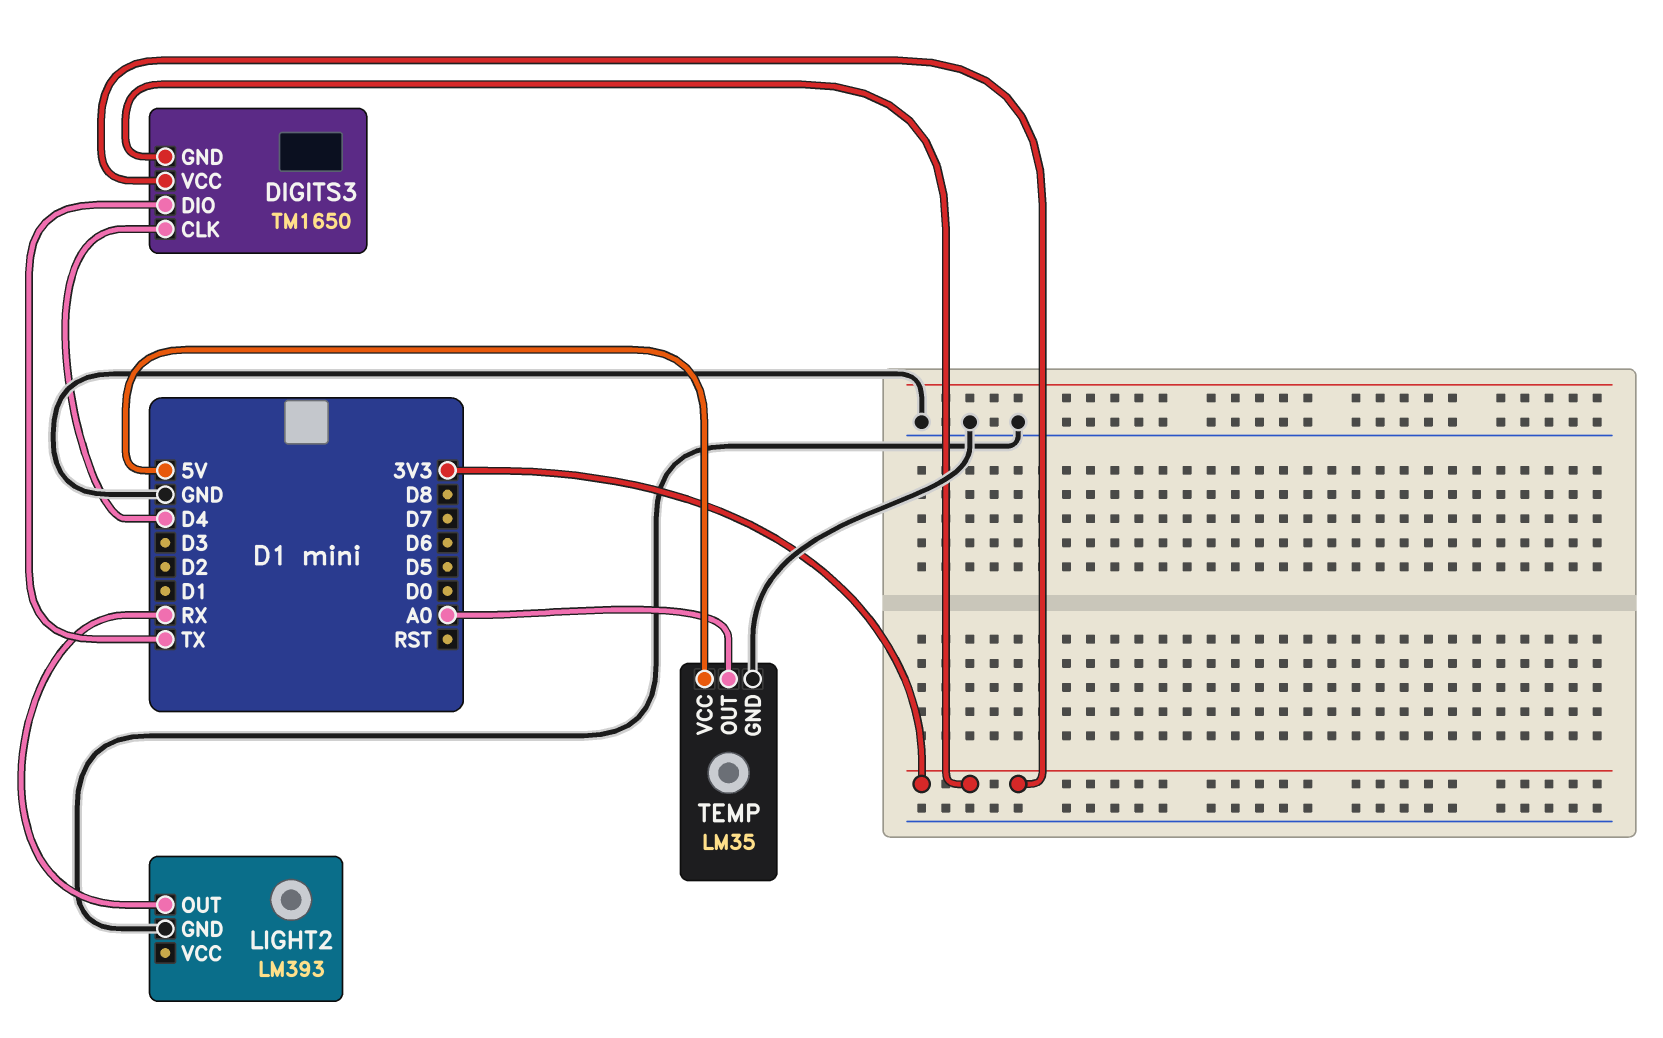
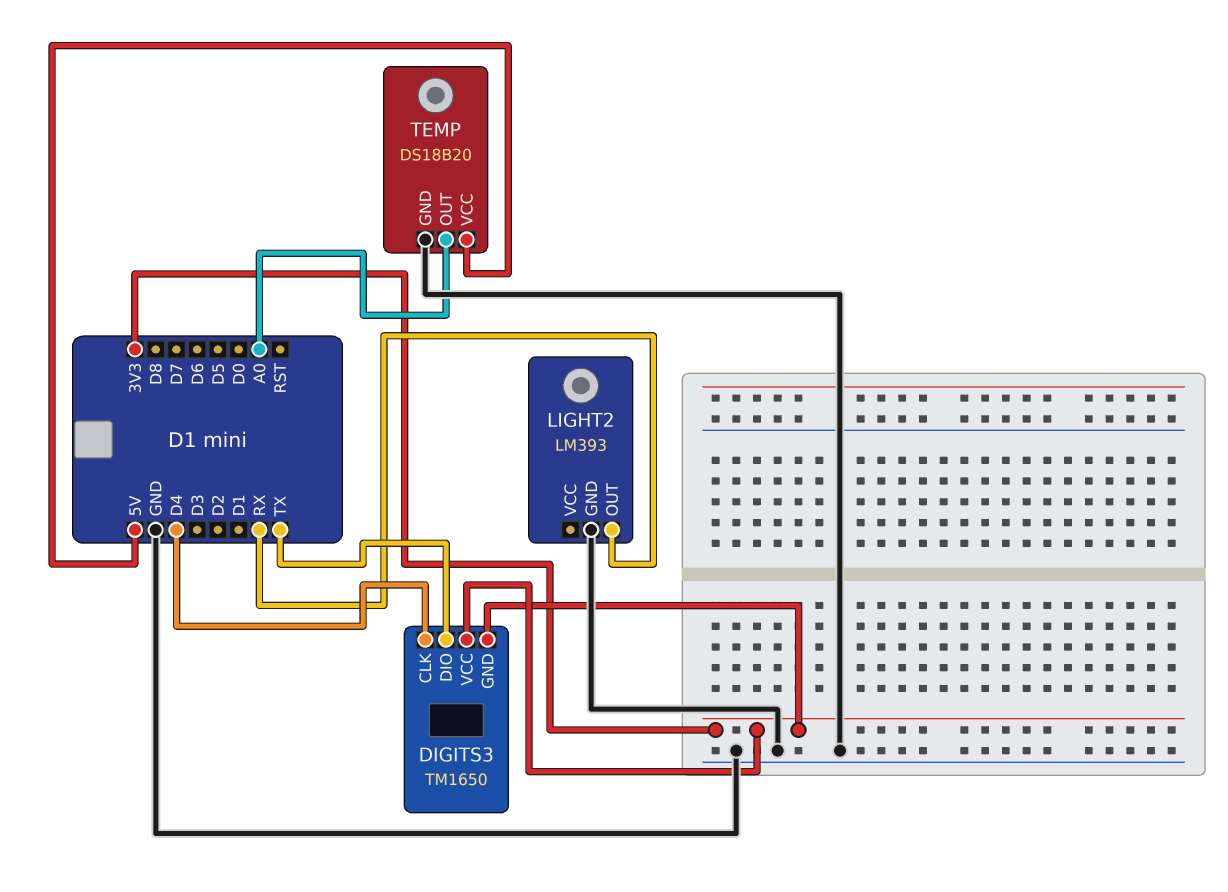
TEMP: LM35 -> DS18B20

